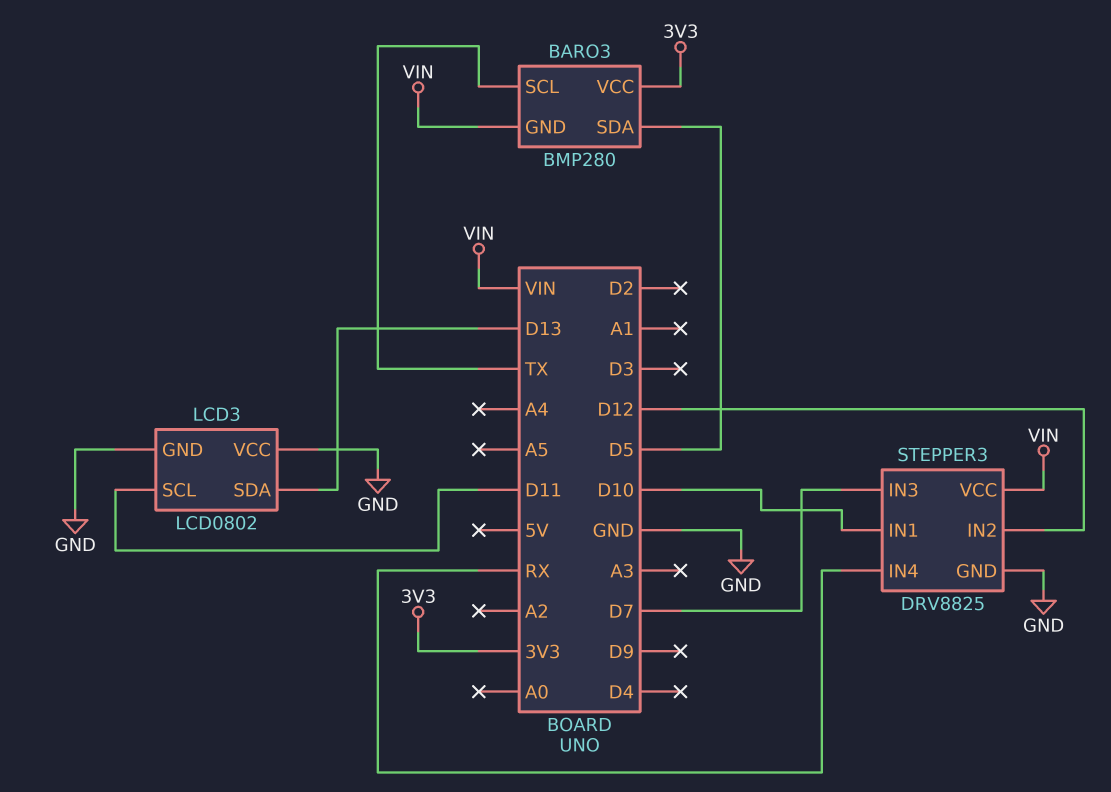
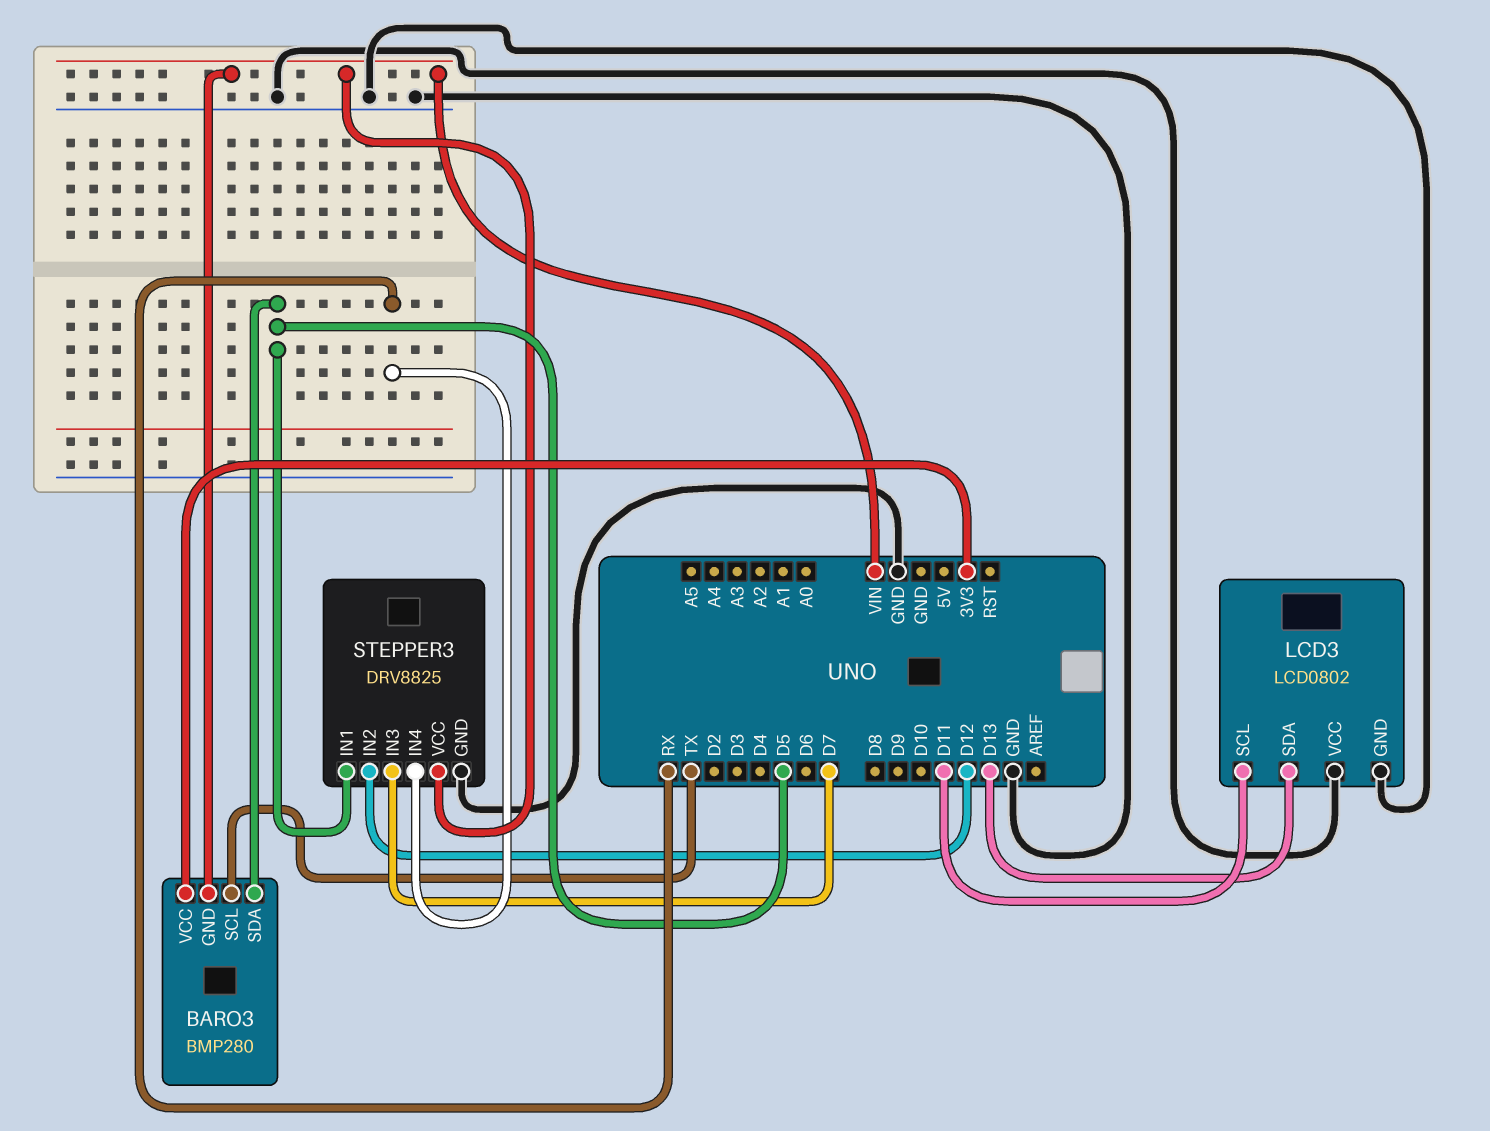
STEPPER3 pin IN1: D10 -> D5

